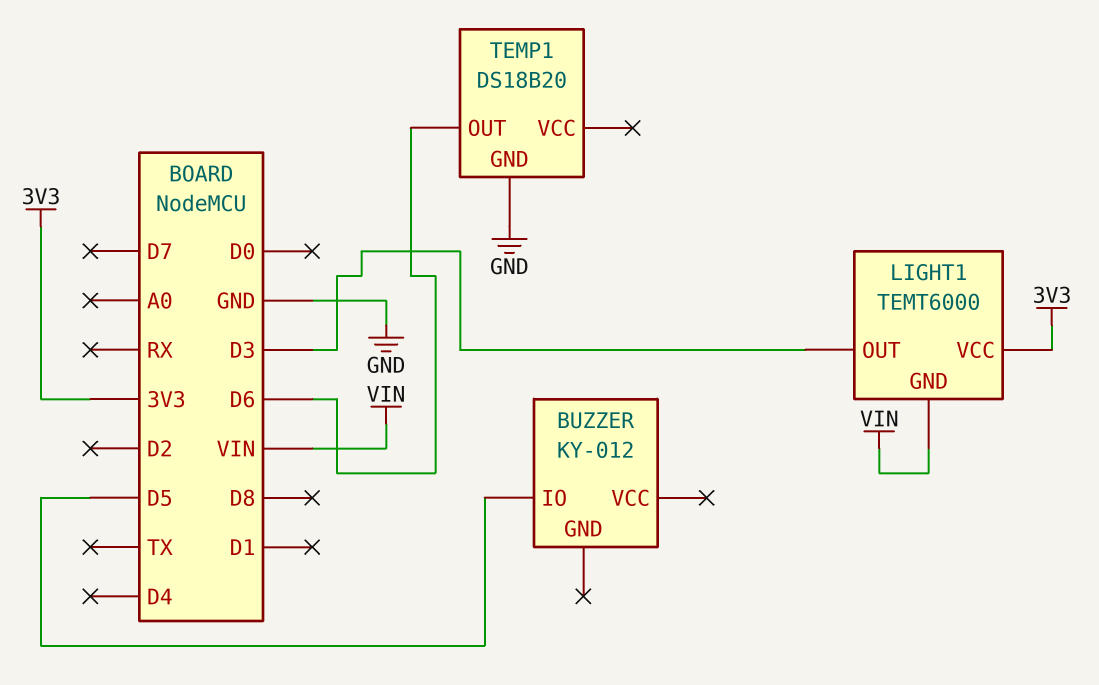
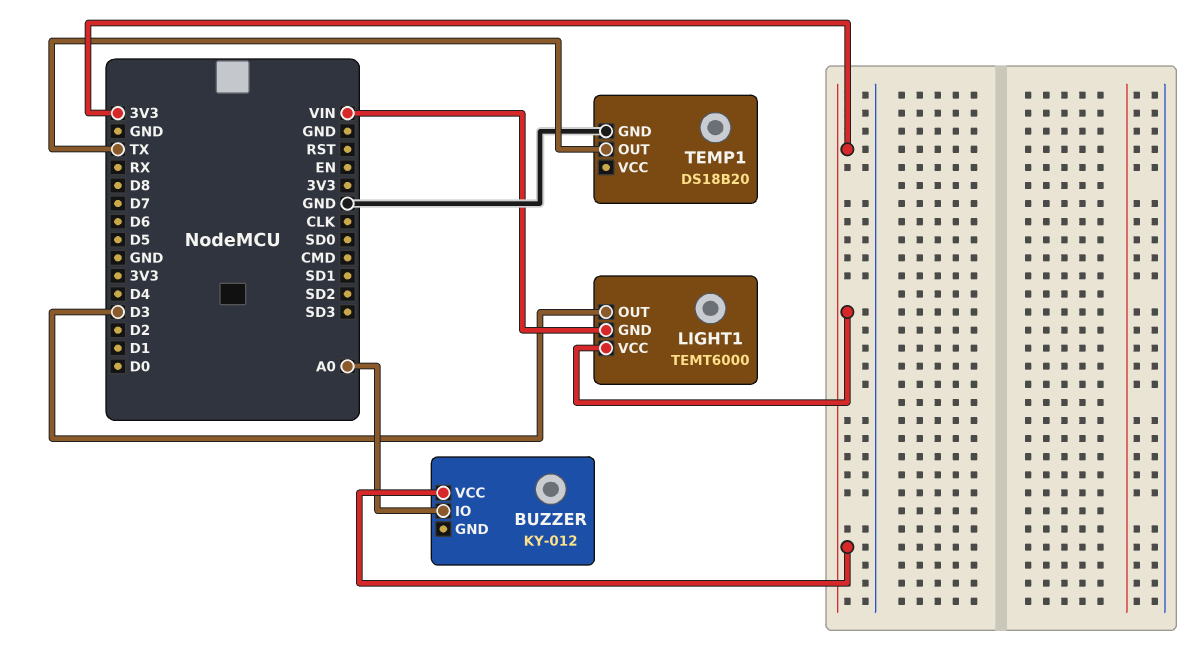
BUZZER pin IO: D5 -> A0
BUZZER pin VCC: none -> 3V3
TEMP1 pin OUT: D6 -> TX

